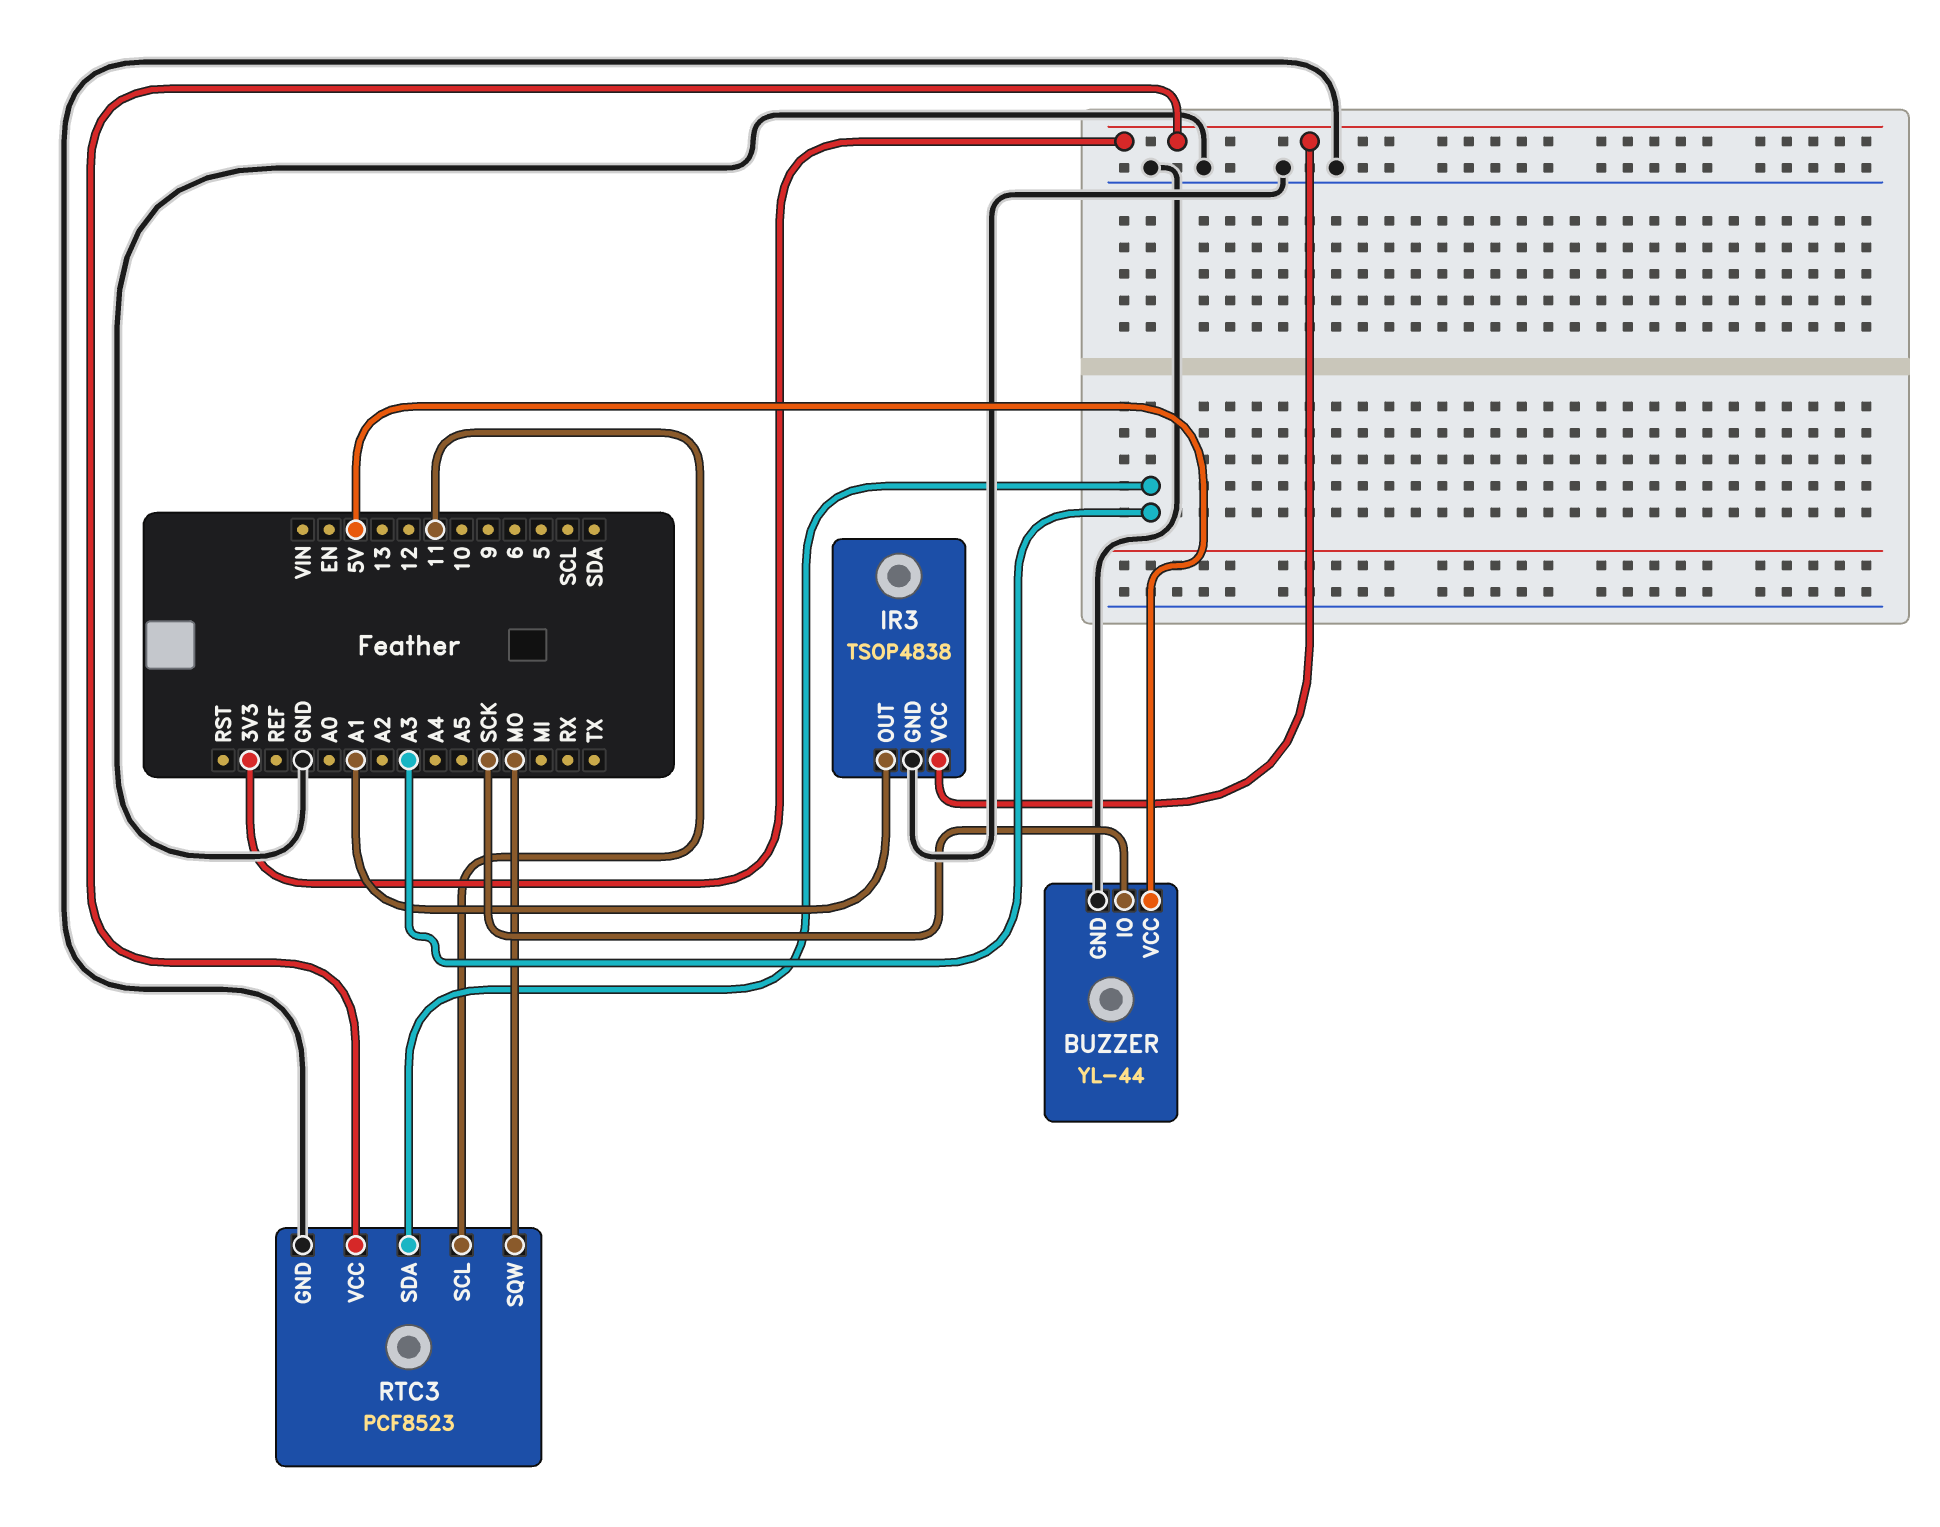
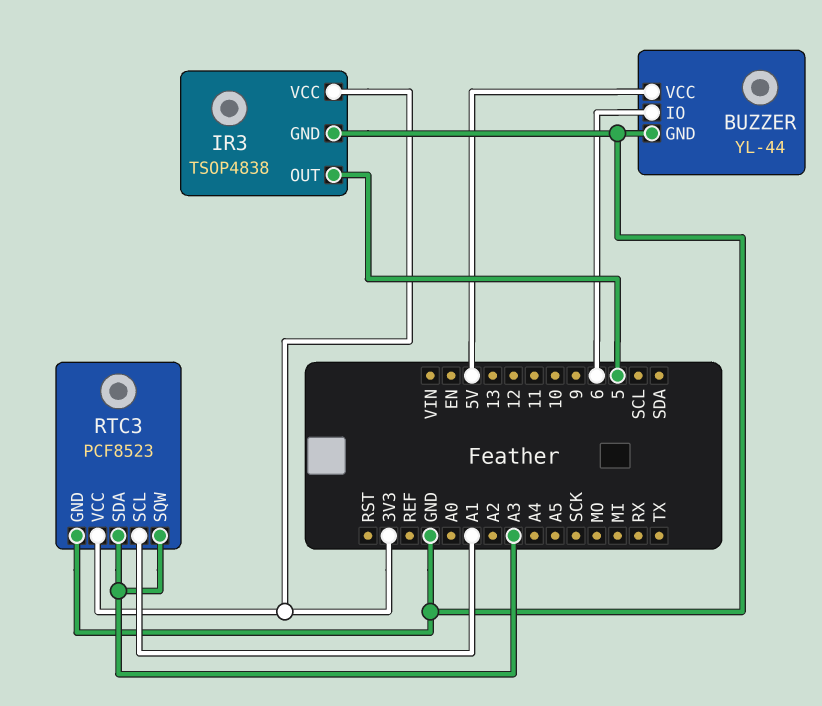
BUZZER pin IO: SCK -> 6
IR3 pin OUT: A1 -> 5
RTC3 pin SCL: 11 -> A1
RTC3 pin SQW: MO -> A3

